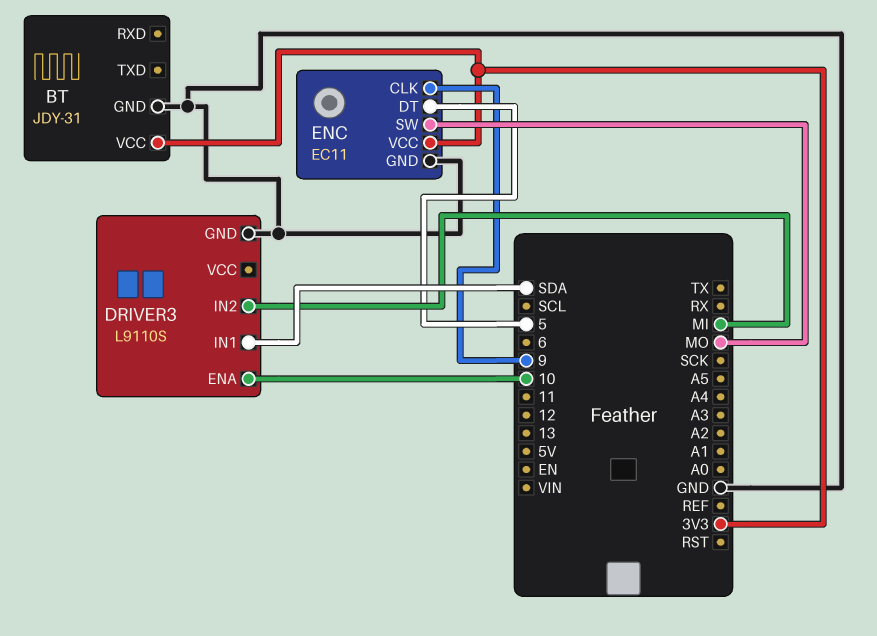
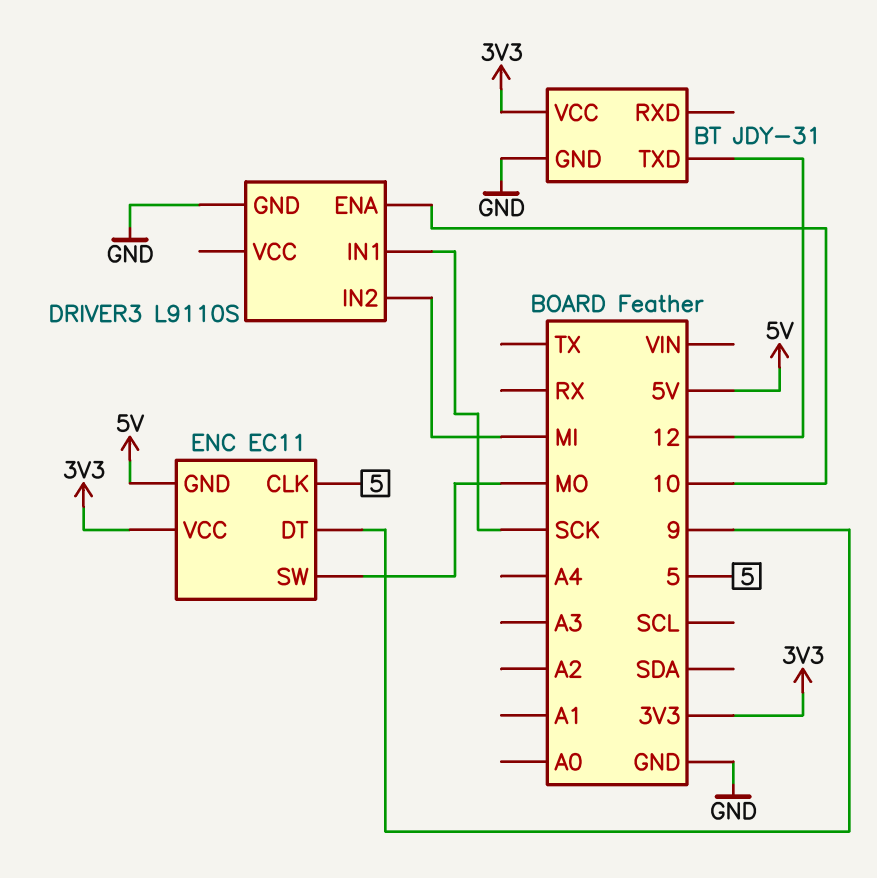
BT pin TXD: none -> 12
DRIVER3 pin IN1: SDA -> SCK
ENC pin CLK: 9 -> 5
ENC pin DT: 5 -> 9
ENC pin GND: GND -> 5V

